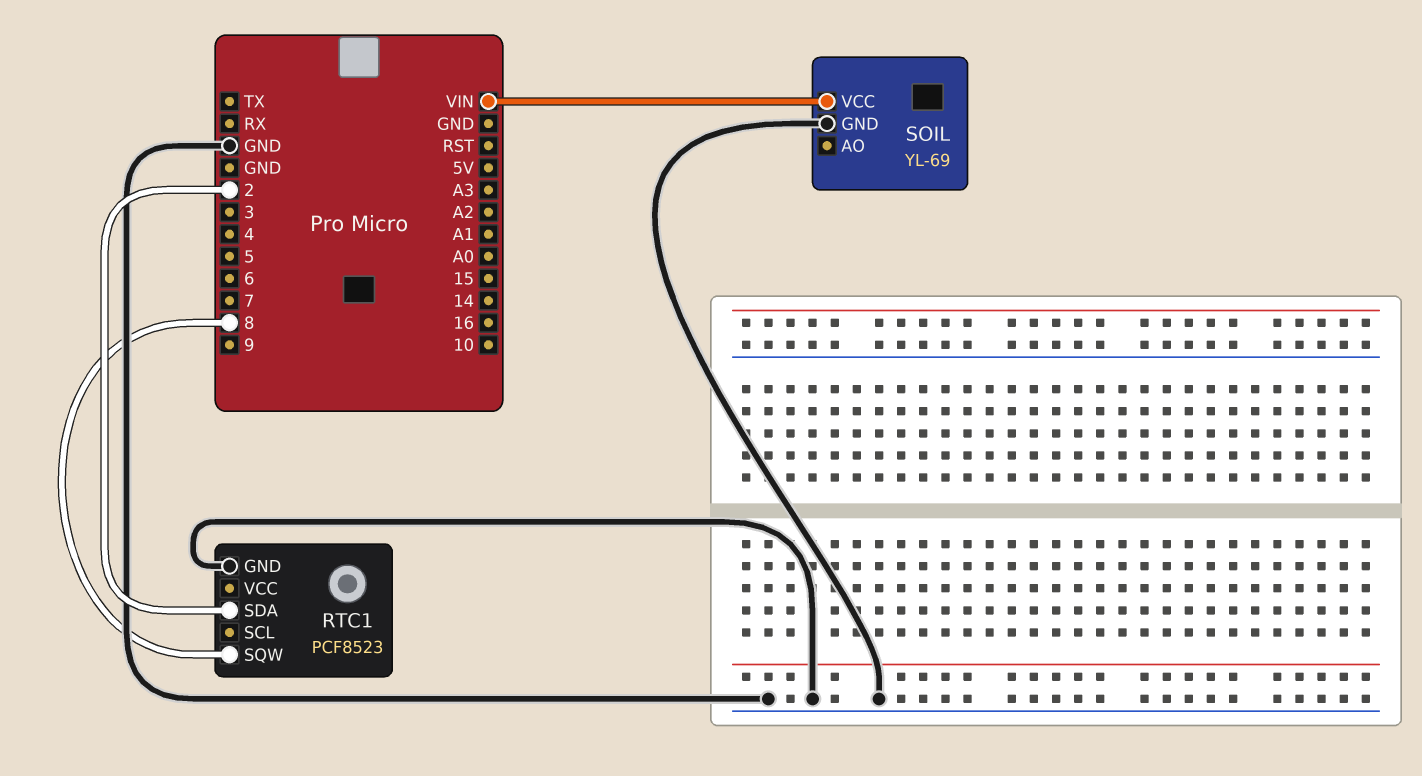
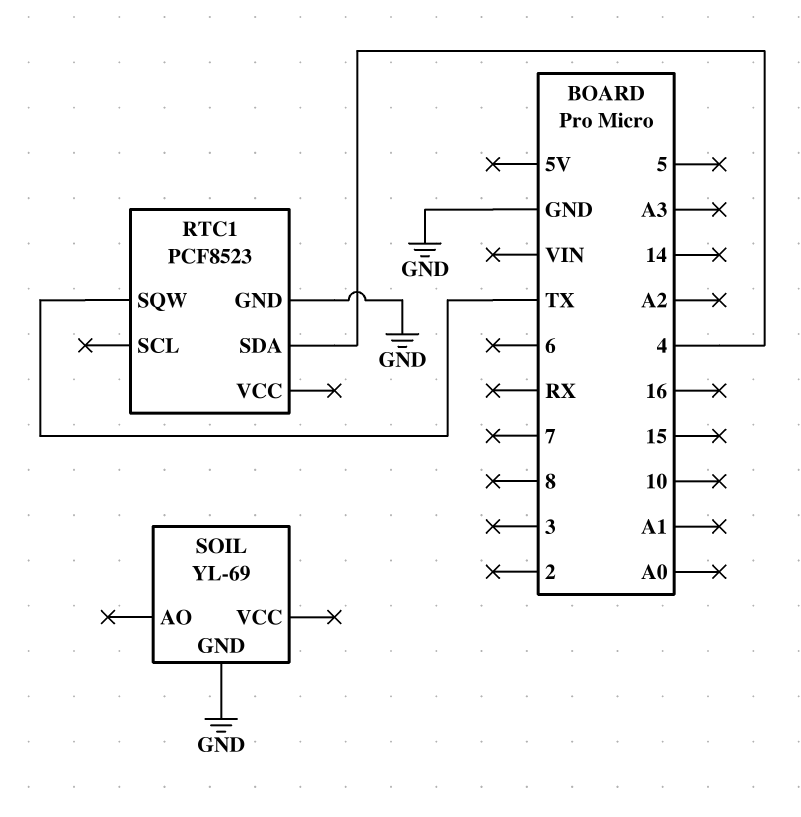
RTC1 pin SDA: 2 -> 4
RTC1 pin SQW: 8 -> TX
SOIL pin VCC: VIN -> none

